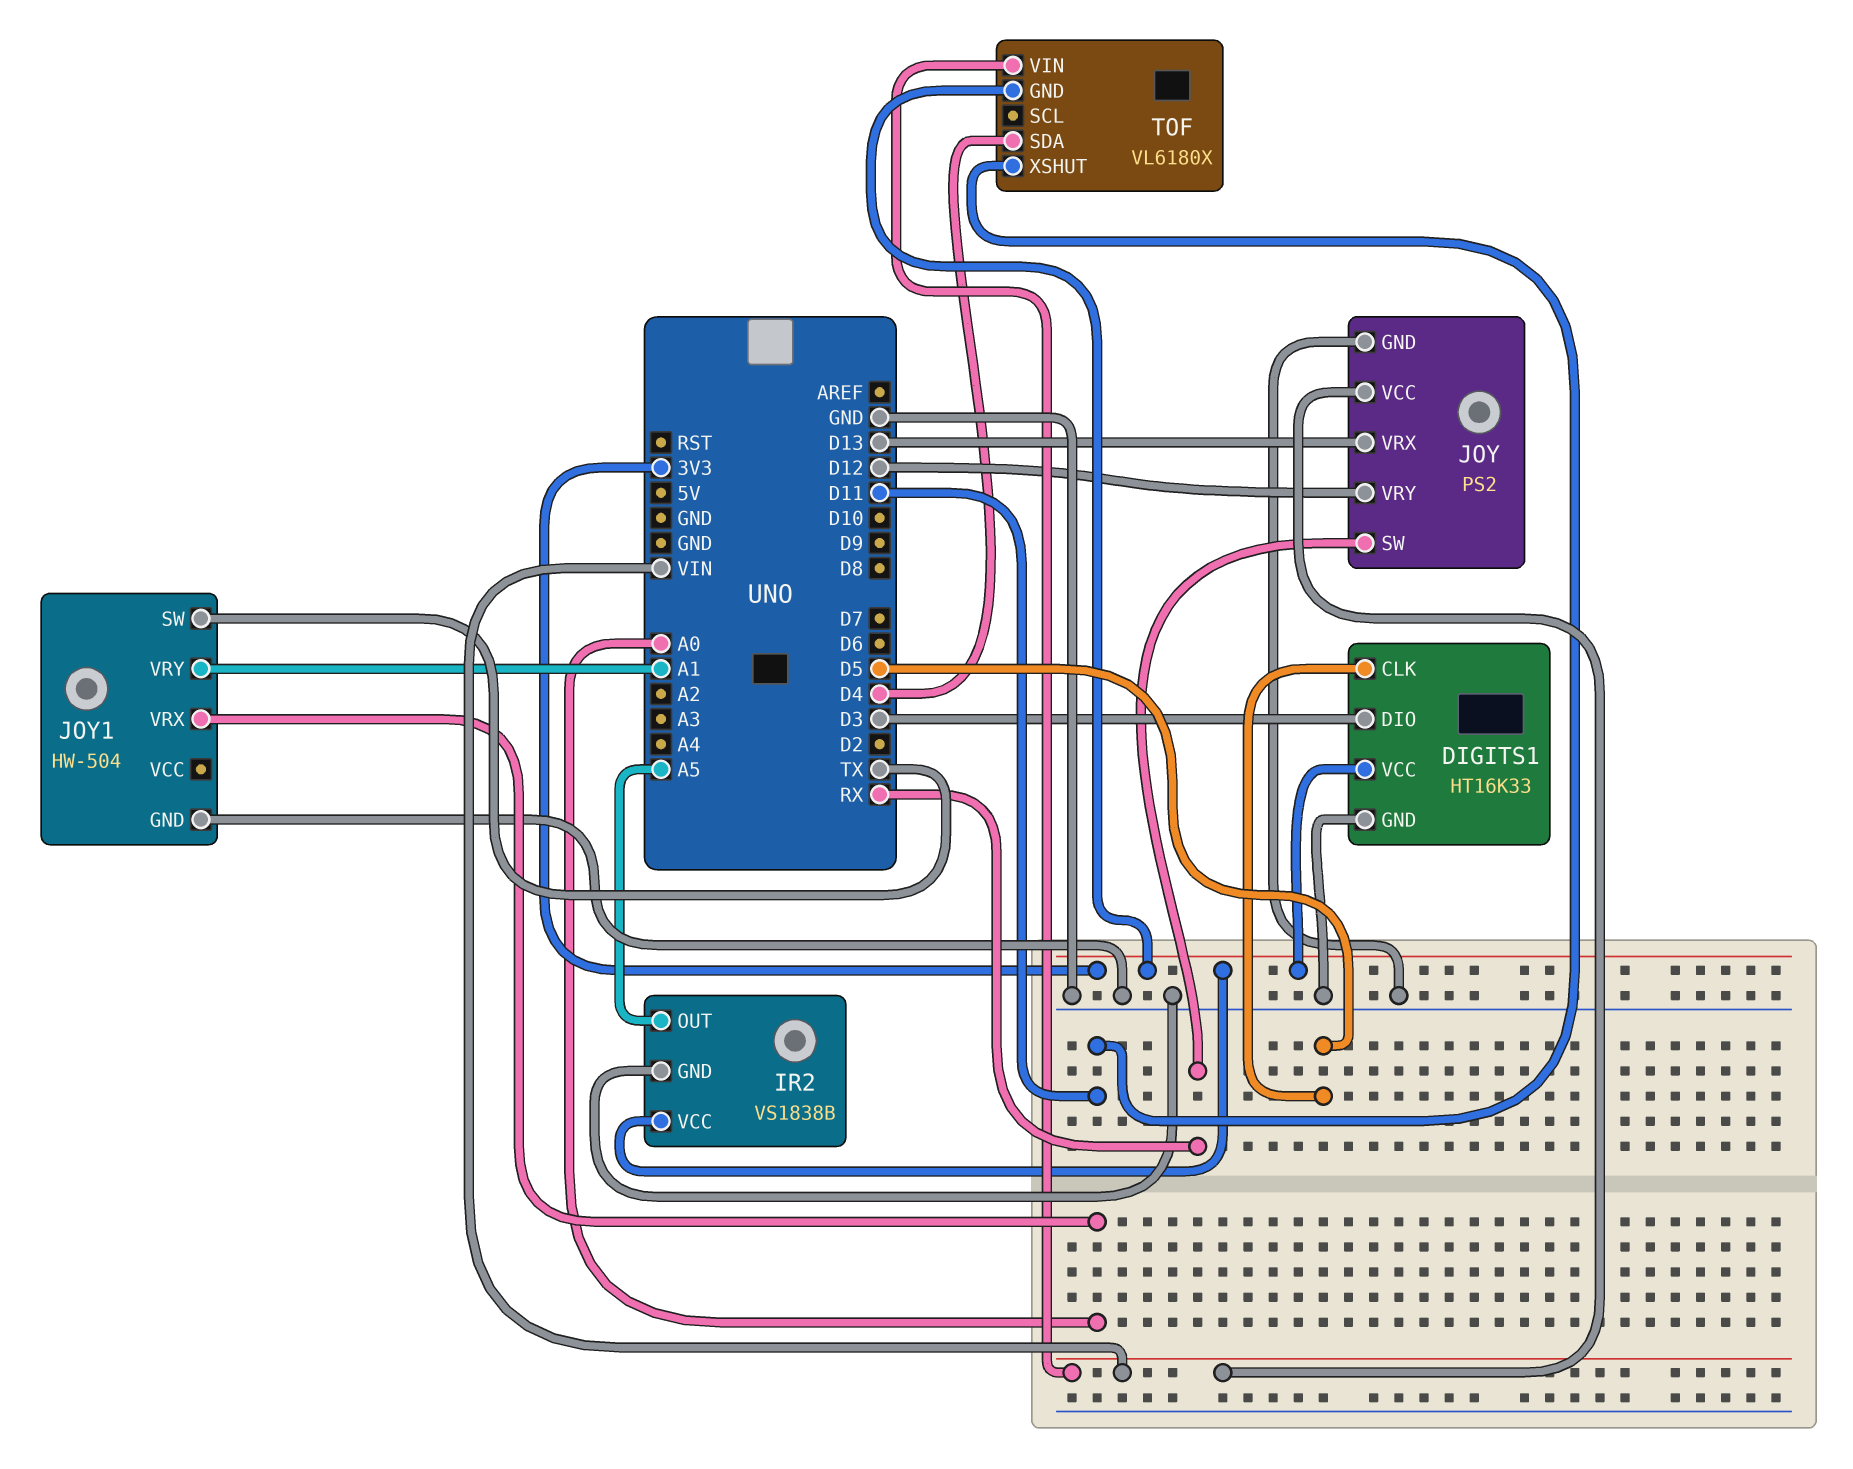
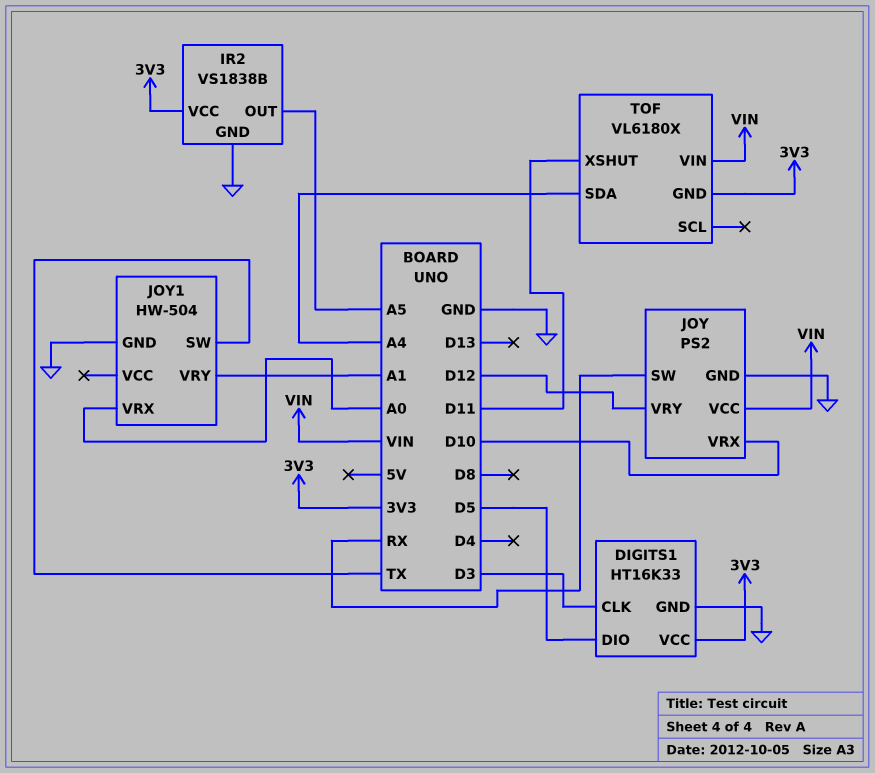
DIGITS1 pin CLK: D5 -> D3
DIGITS1 pin DIO: D3 -> D5
JOY pin VRX: D13 -> D10
TOF pin SDA: D4 -> A4

